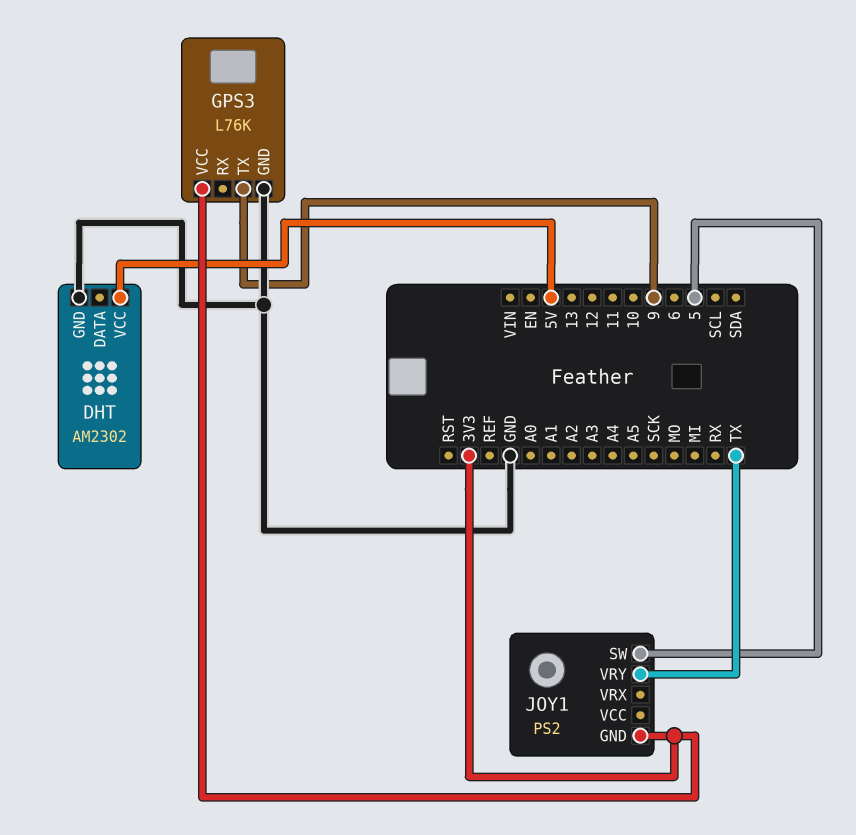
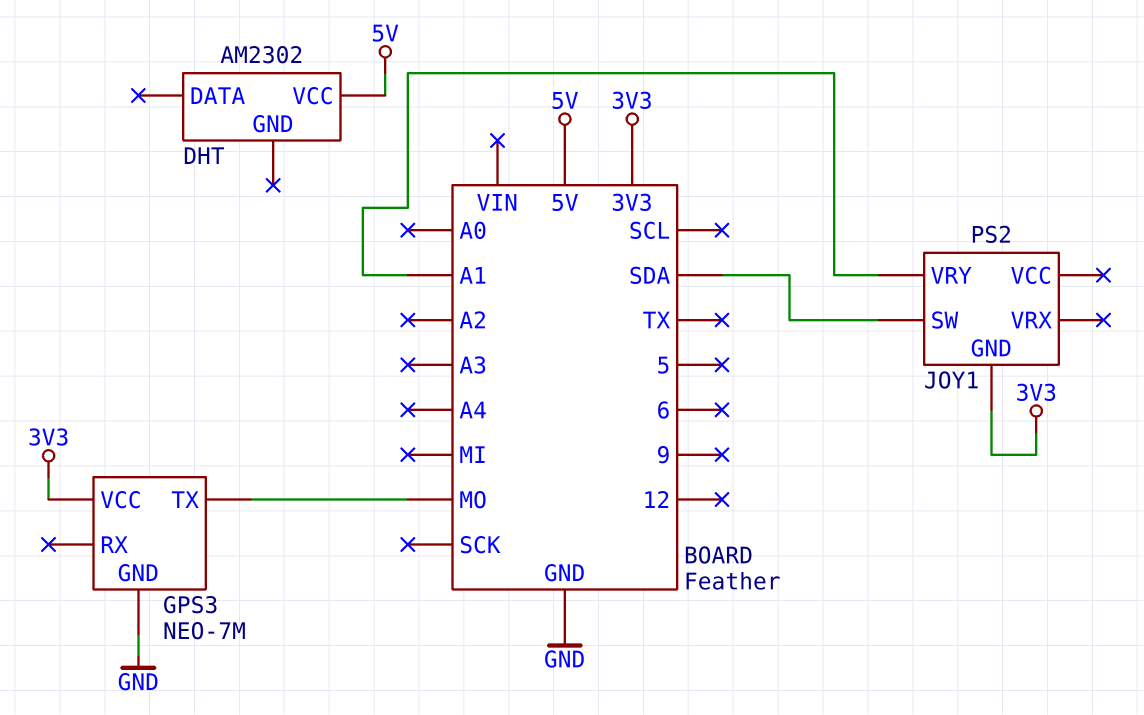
DHT pin GND: GND -> none
GPS3: L76K -> NEO-7M
GPS3 pin TX: 9 -> MO
JOY1 pin SW: 5 -> SDA
JOY1 pin VRY: TX -> A1

